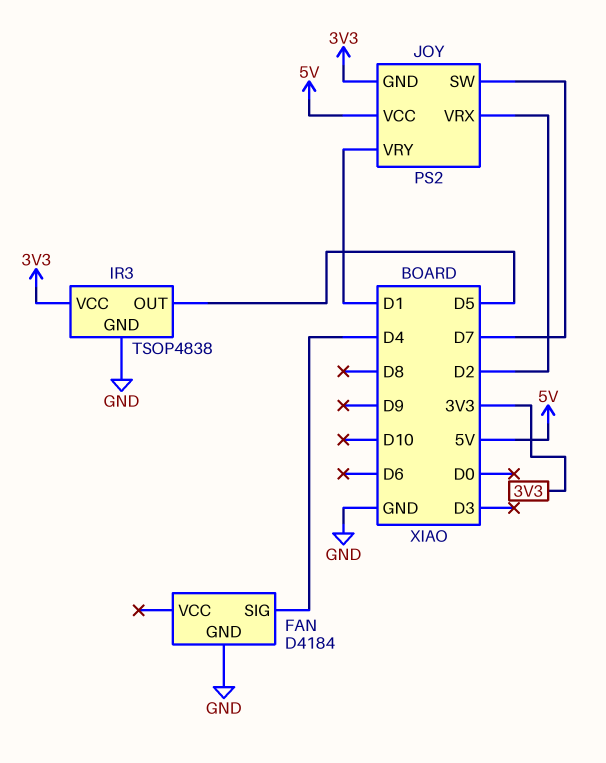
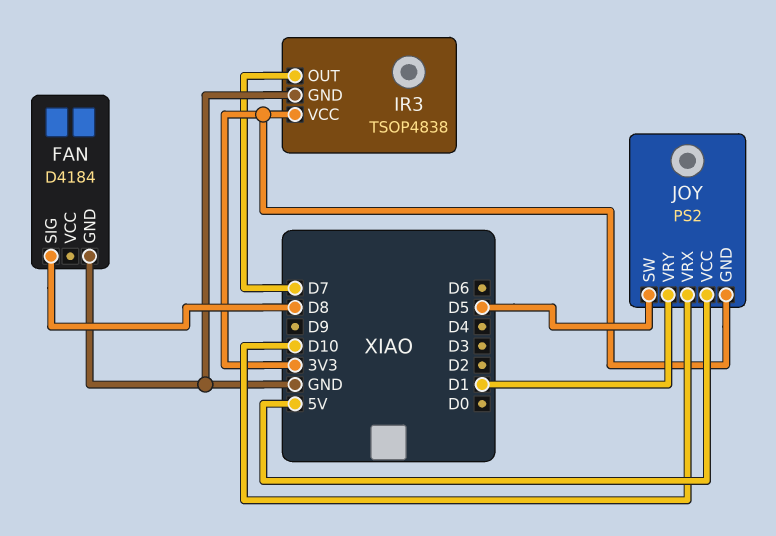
FAN pin SIG: D4 -> D8
IR3 pin OUT: D5 -> D7
JOY pin SW: D7 -> D5
JOY pin VRX: D2 -> D10

